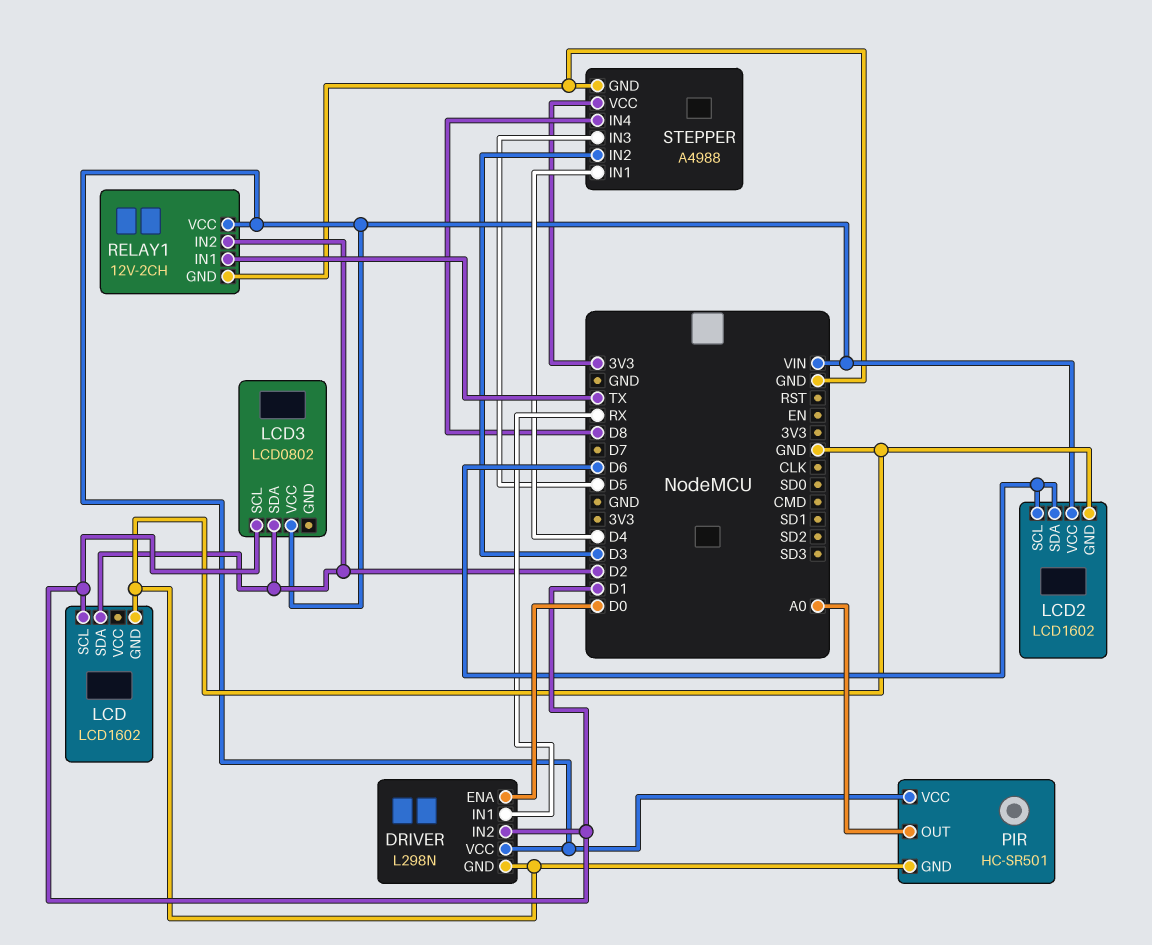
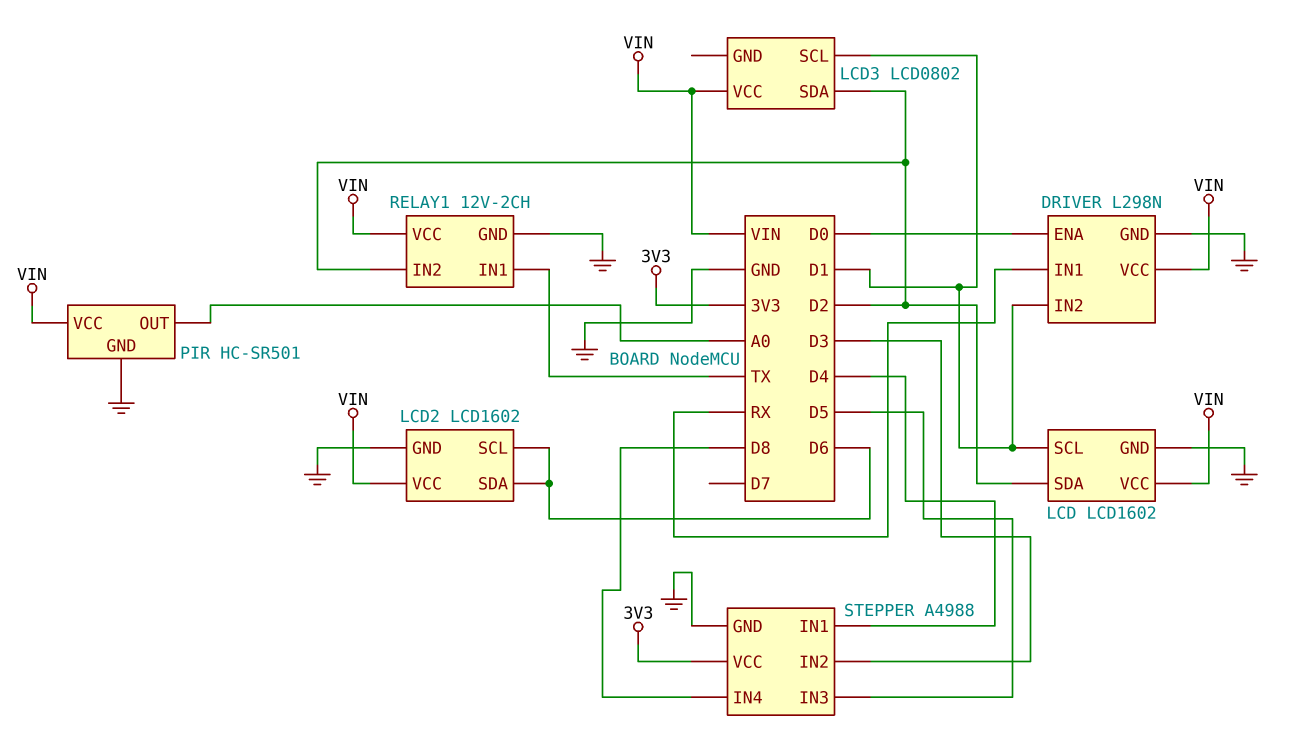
LCD pin VCC: none -> VIN

